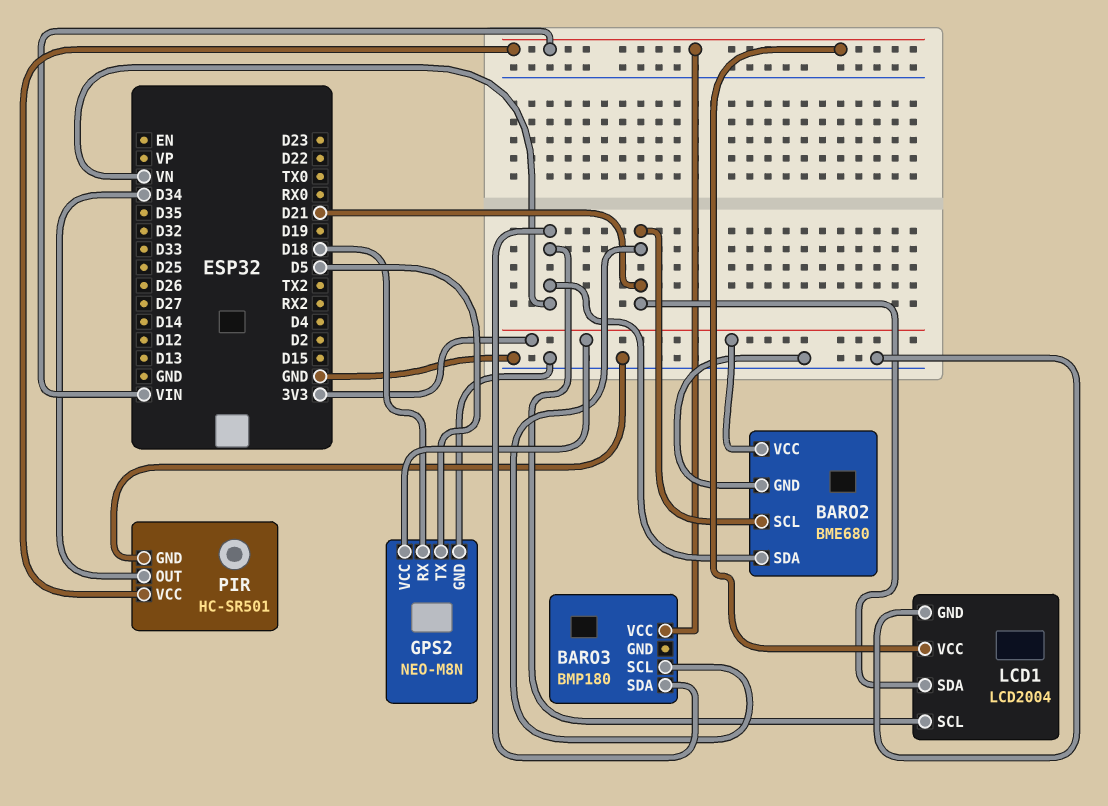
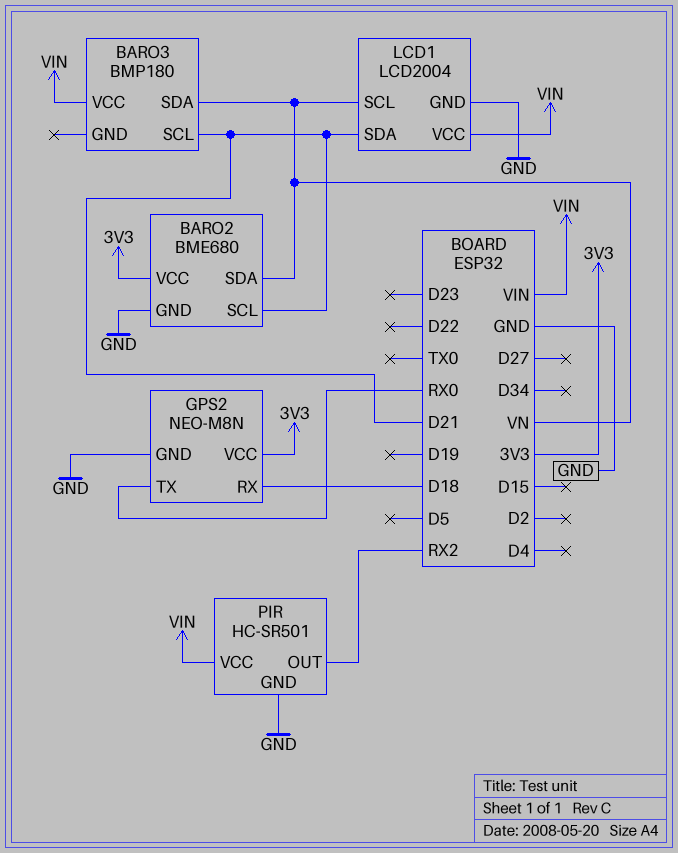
GPS2 pin TX: D5 -> RX0
PIR pin OUT: D34 -> RX2

